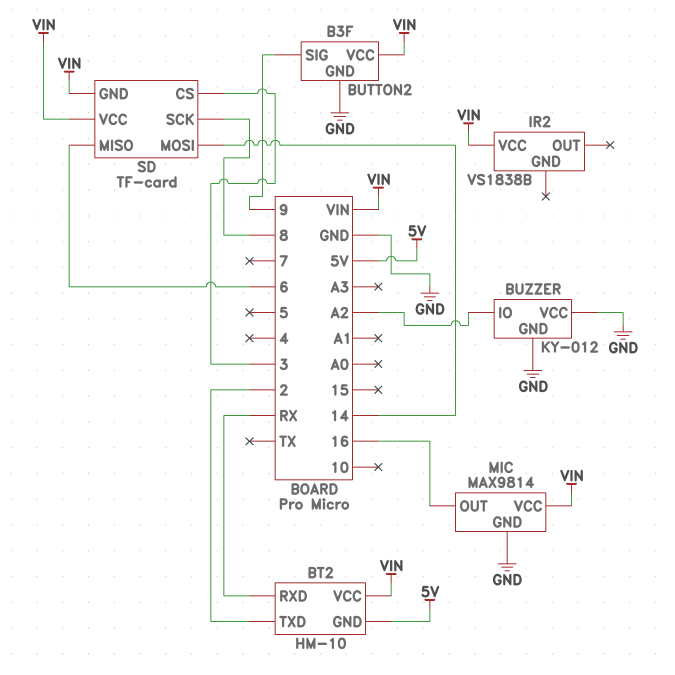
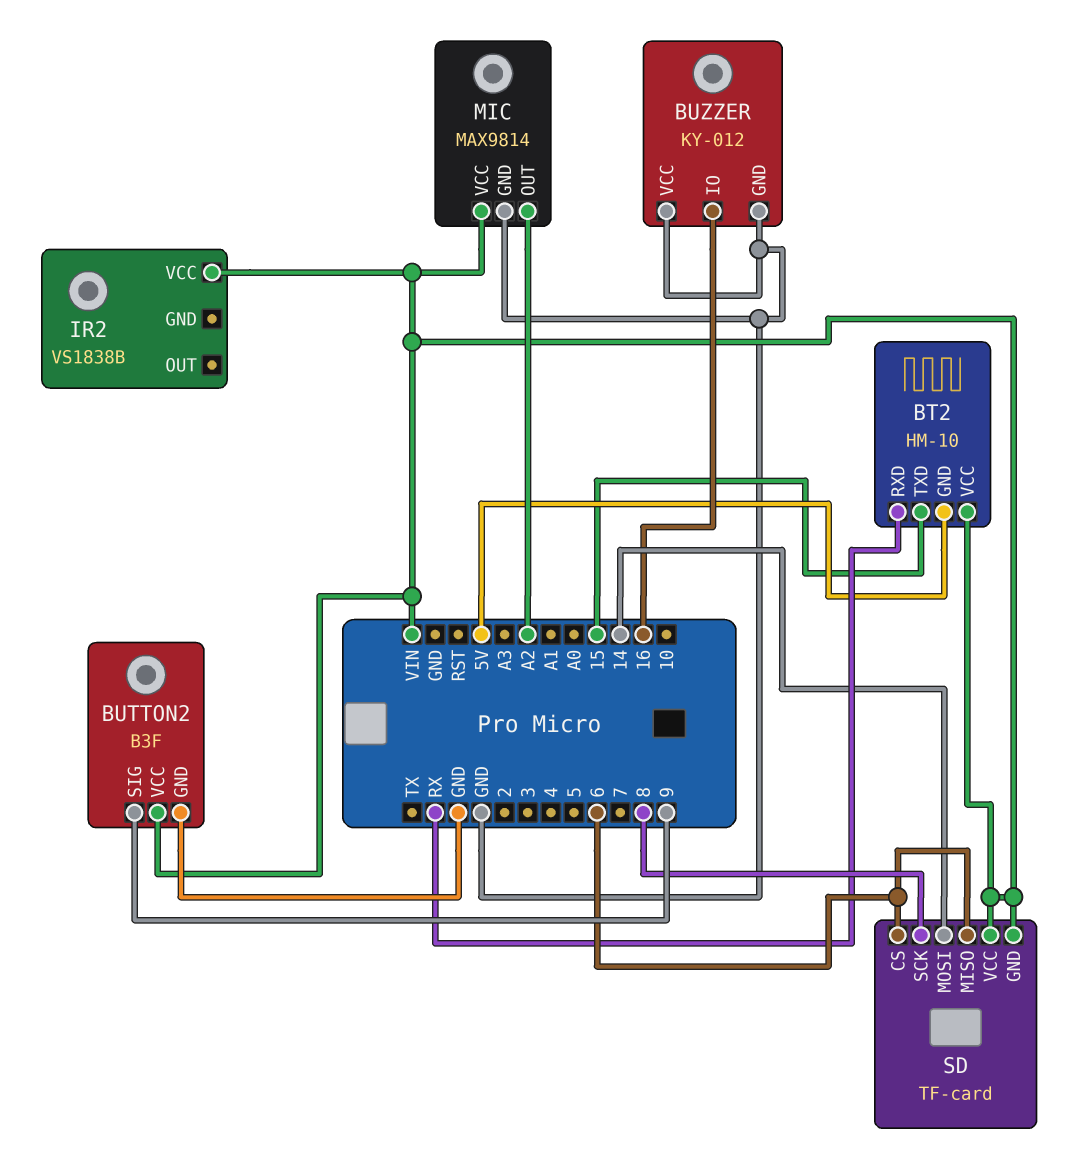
BT2 pin TXD: 2 -> 15
BUZZER pin IO: A2 -> 16
MIC pin OUT: 16 -> A2
SD pin CS: 3 -> 6

